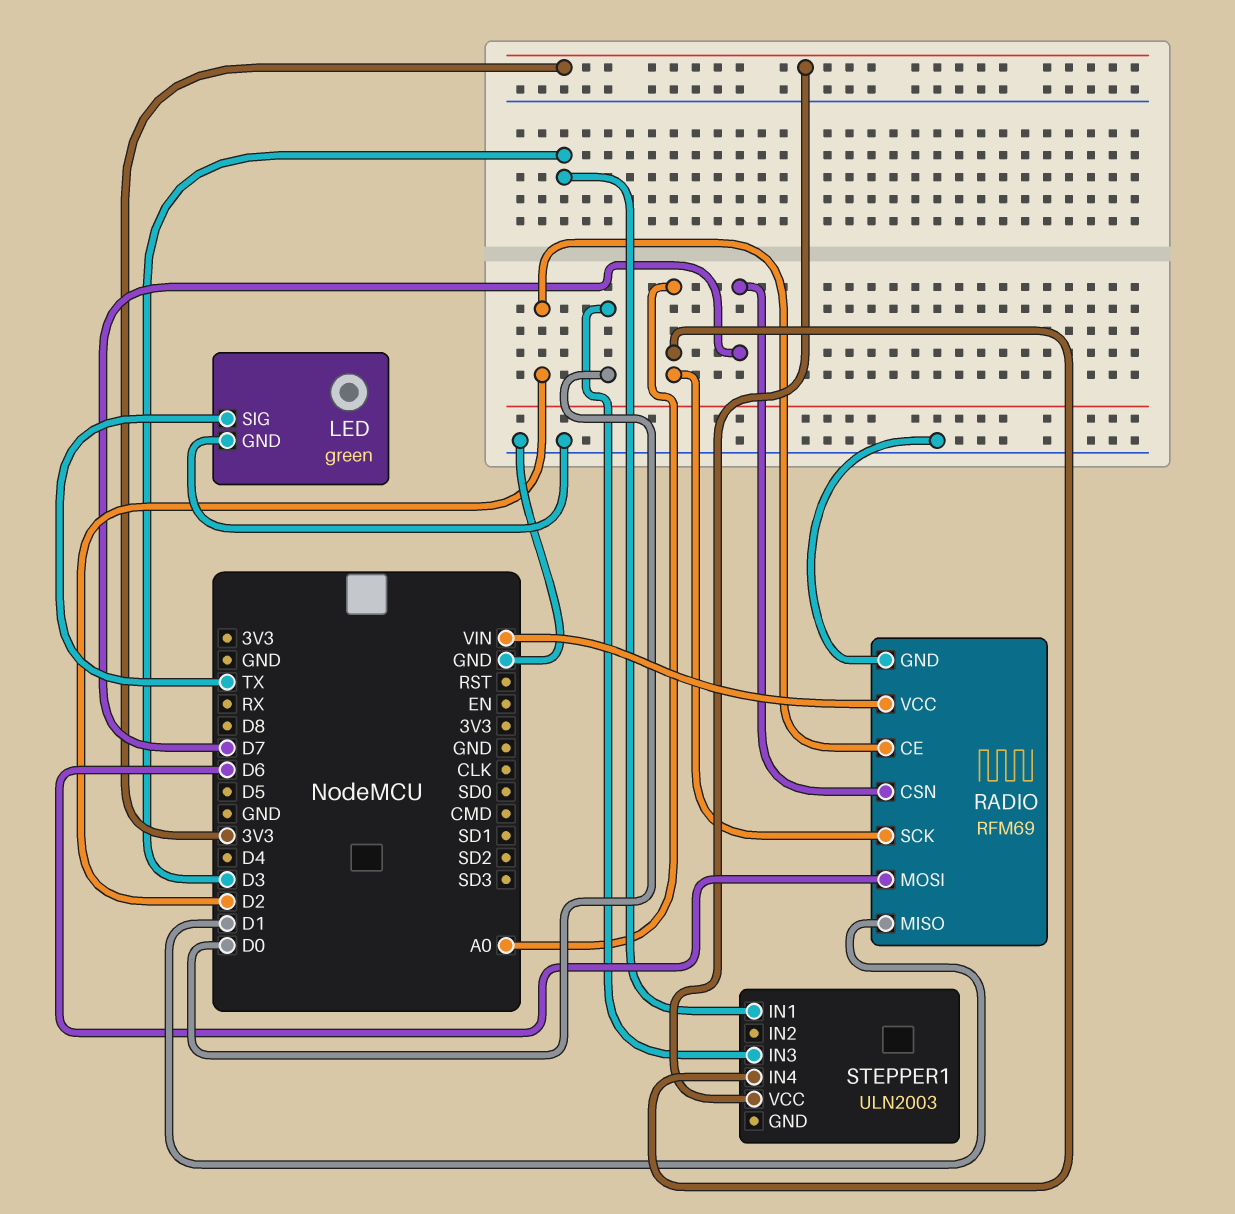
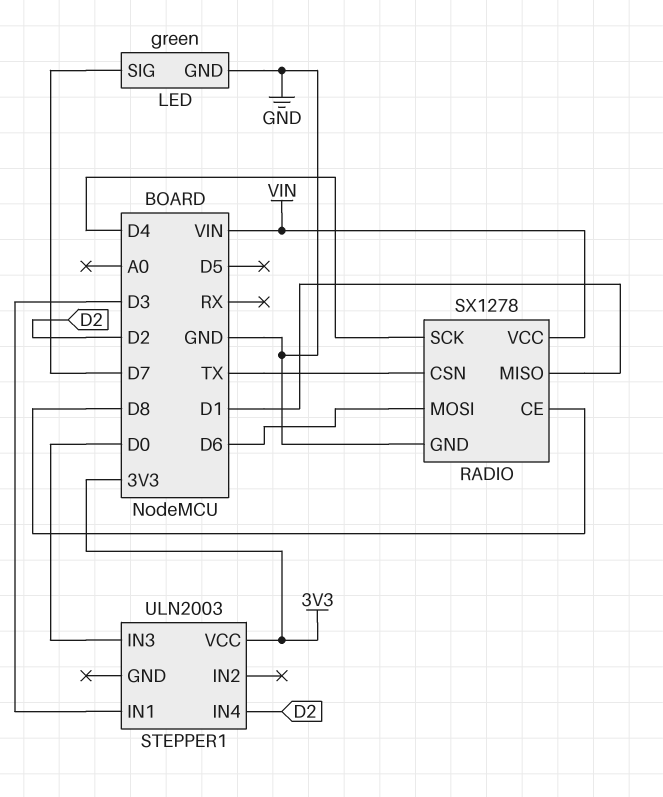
LED pin SIG: TX -> D7
RADIO: RFM69 -> SX1278
RADIO pin CE: D2 -> D8
RADIO pin CSN: D7 -> TX
RADIO pin SCK: A0 -> D4
STEPPER1 pin IN4: A0 -> D2

